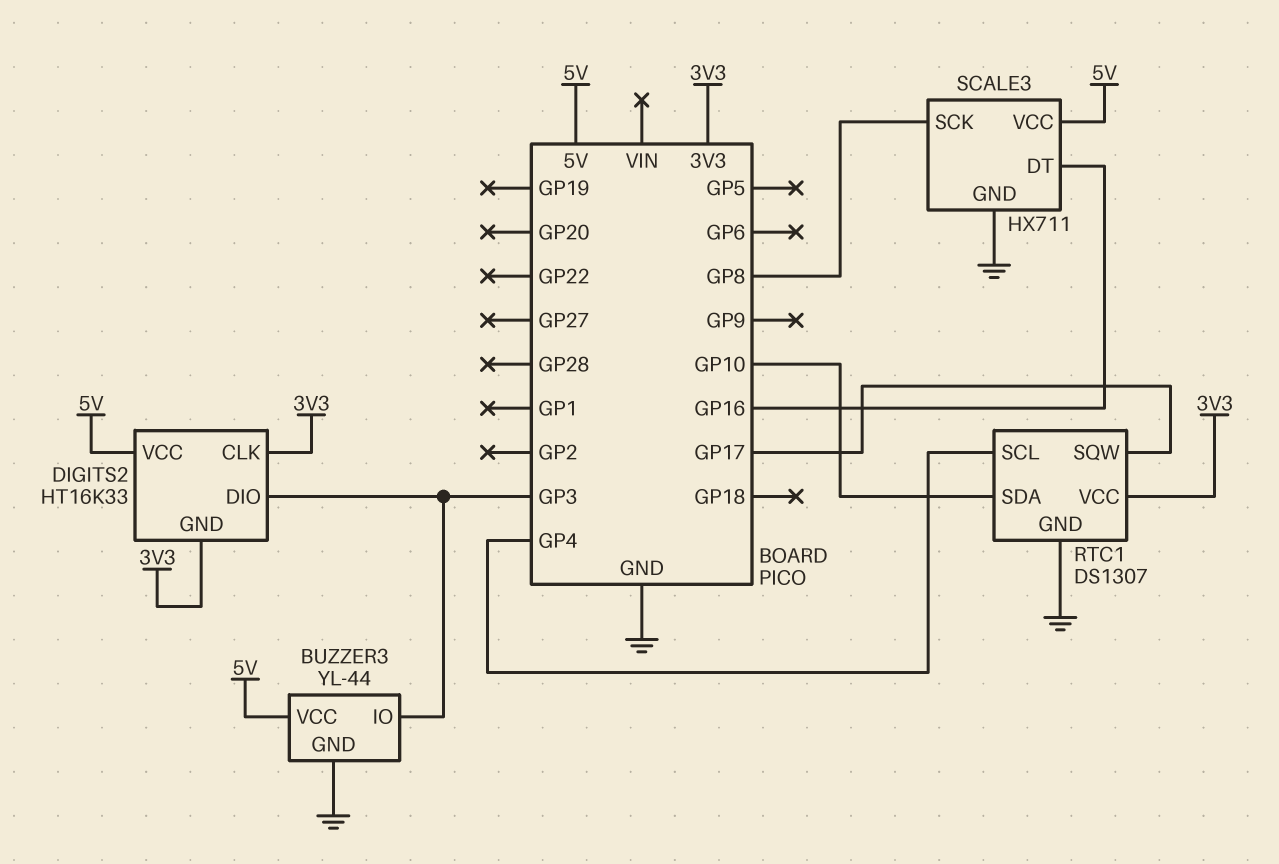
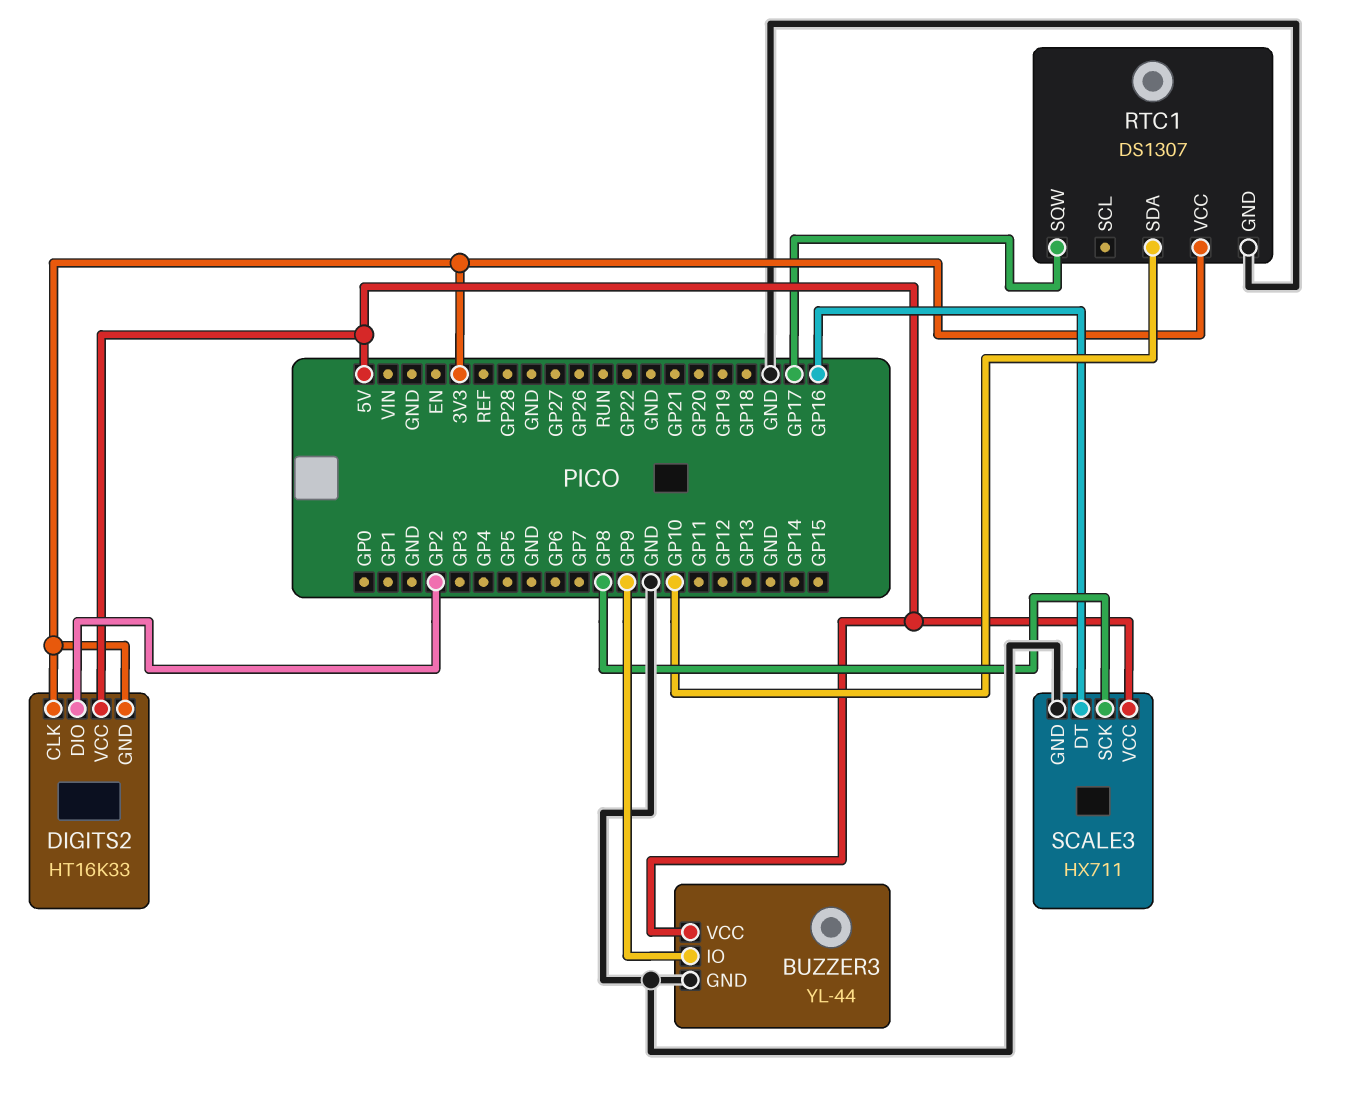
BUZZER3 pin IO: GP3 -> GP9
DIGITS2 pin DIO: GP3 -> GP2
RTC1 pin SCL: GP4 -> none

